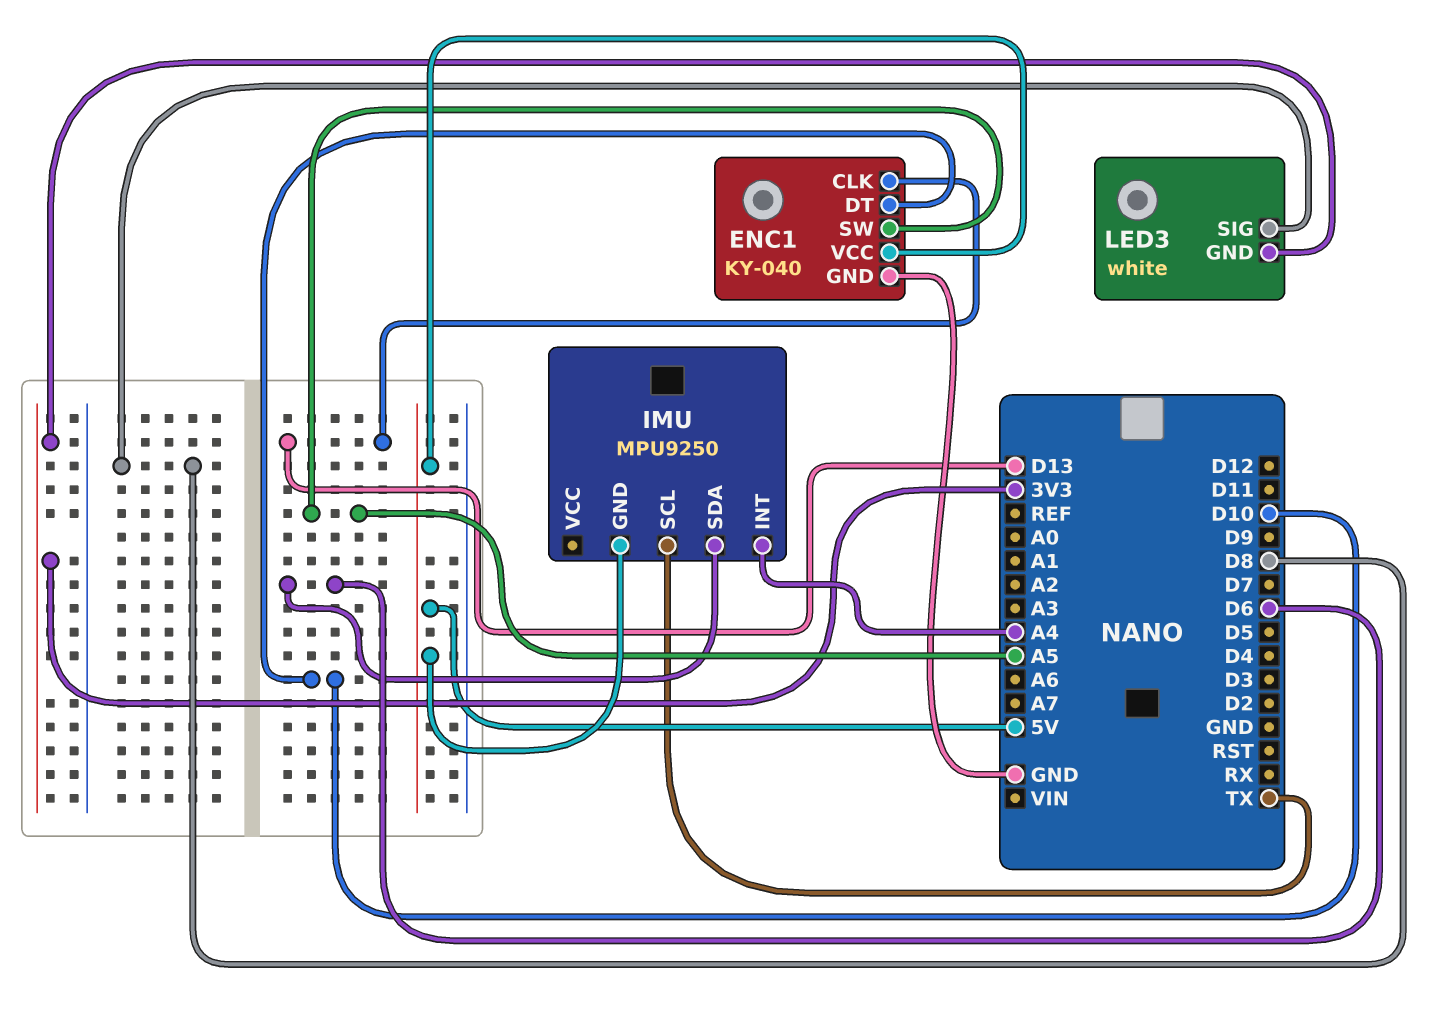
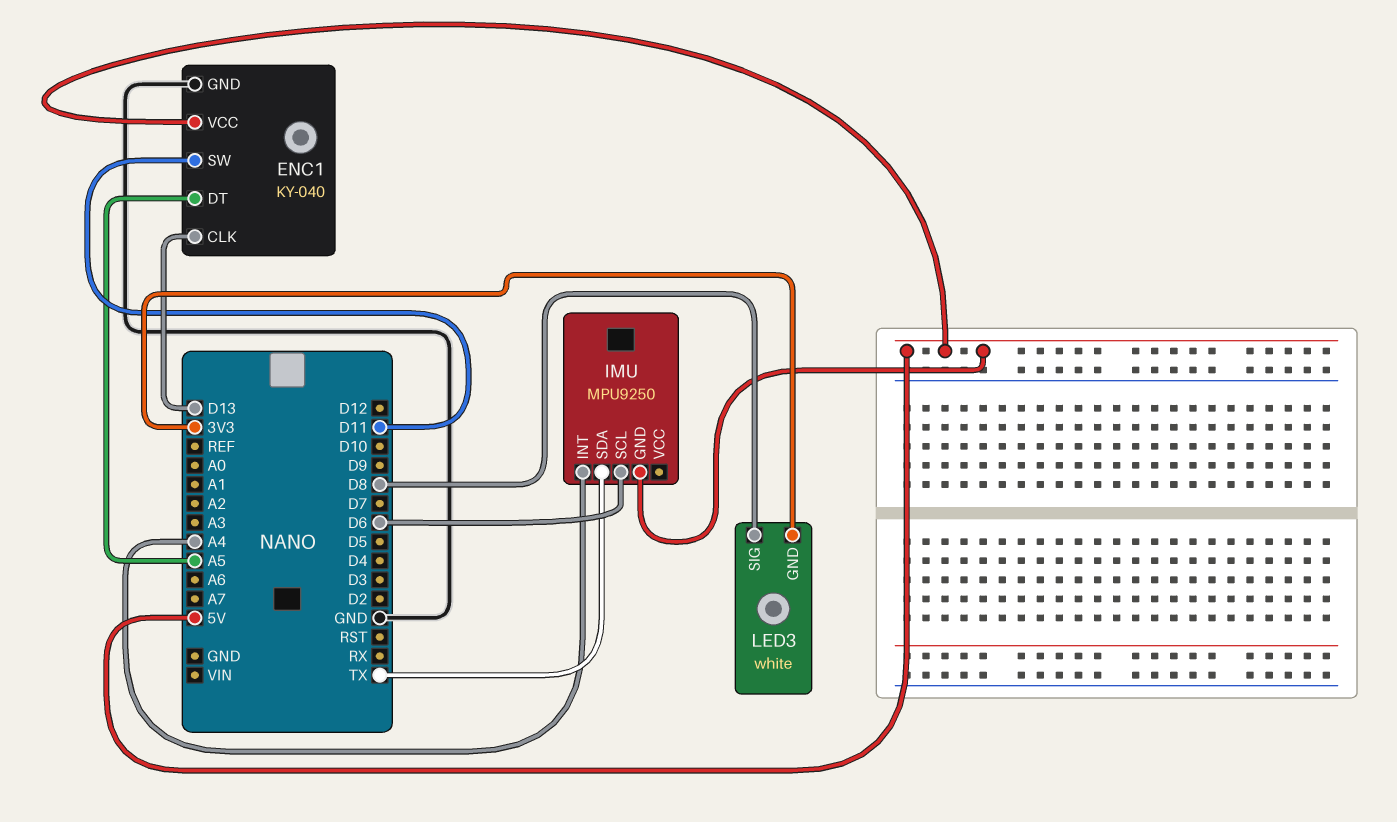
ENC1 pin DT: D10 -> A5
ENC1 pin SW: A5 -> D11
IMU pin SCL: TX -> D6
IMU pin SDA: D6 -> TX

